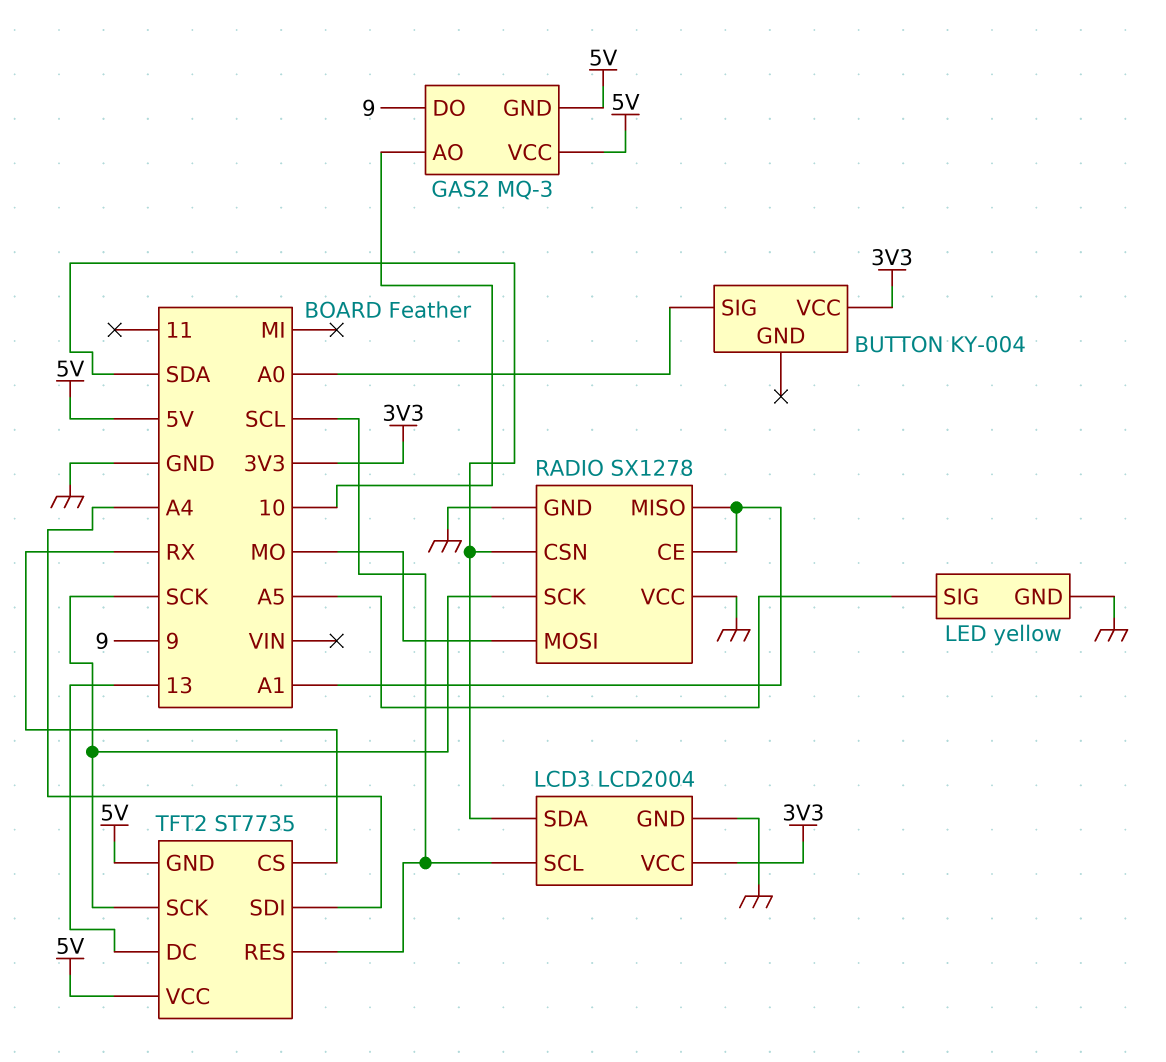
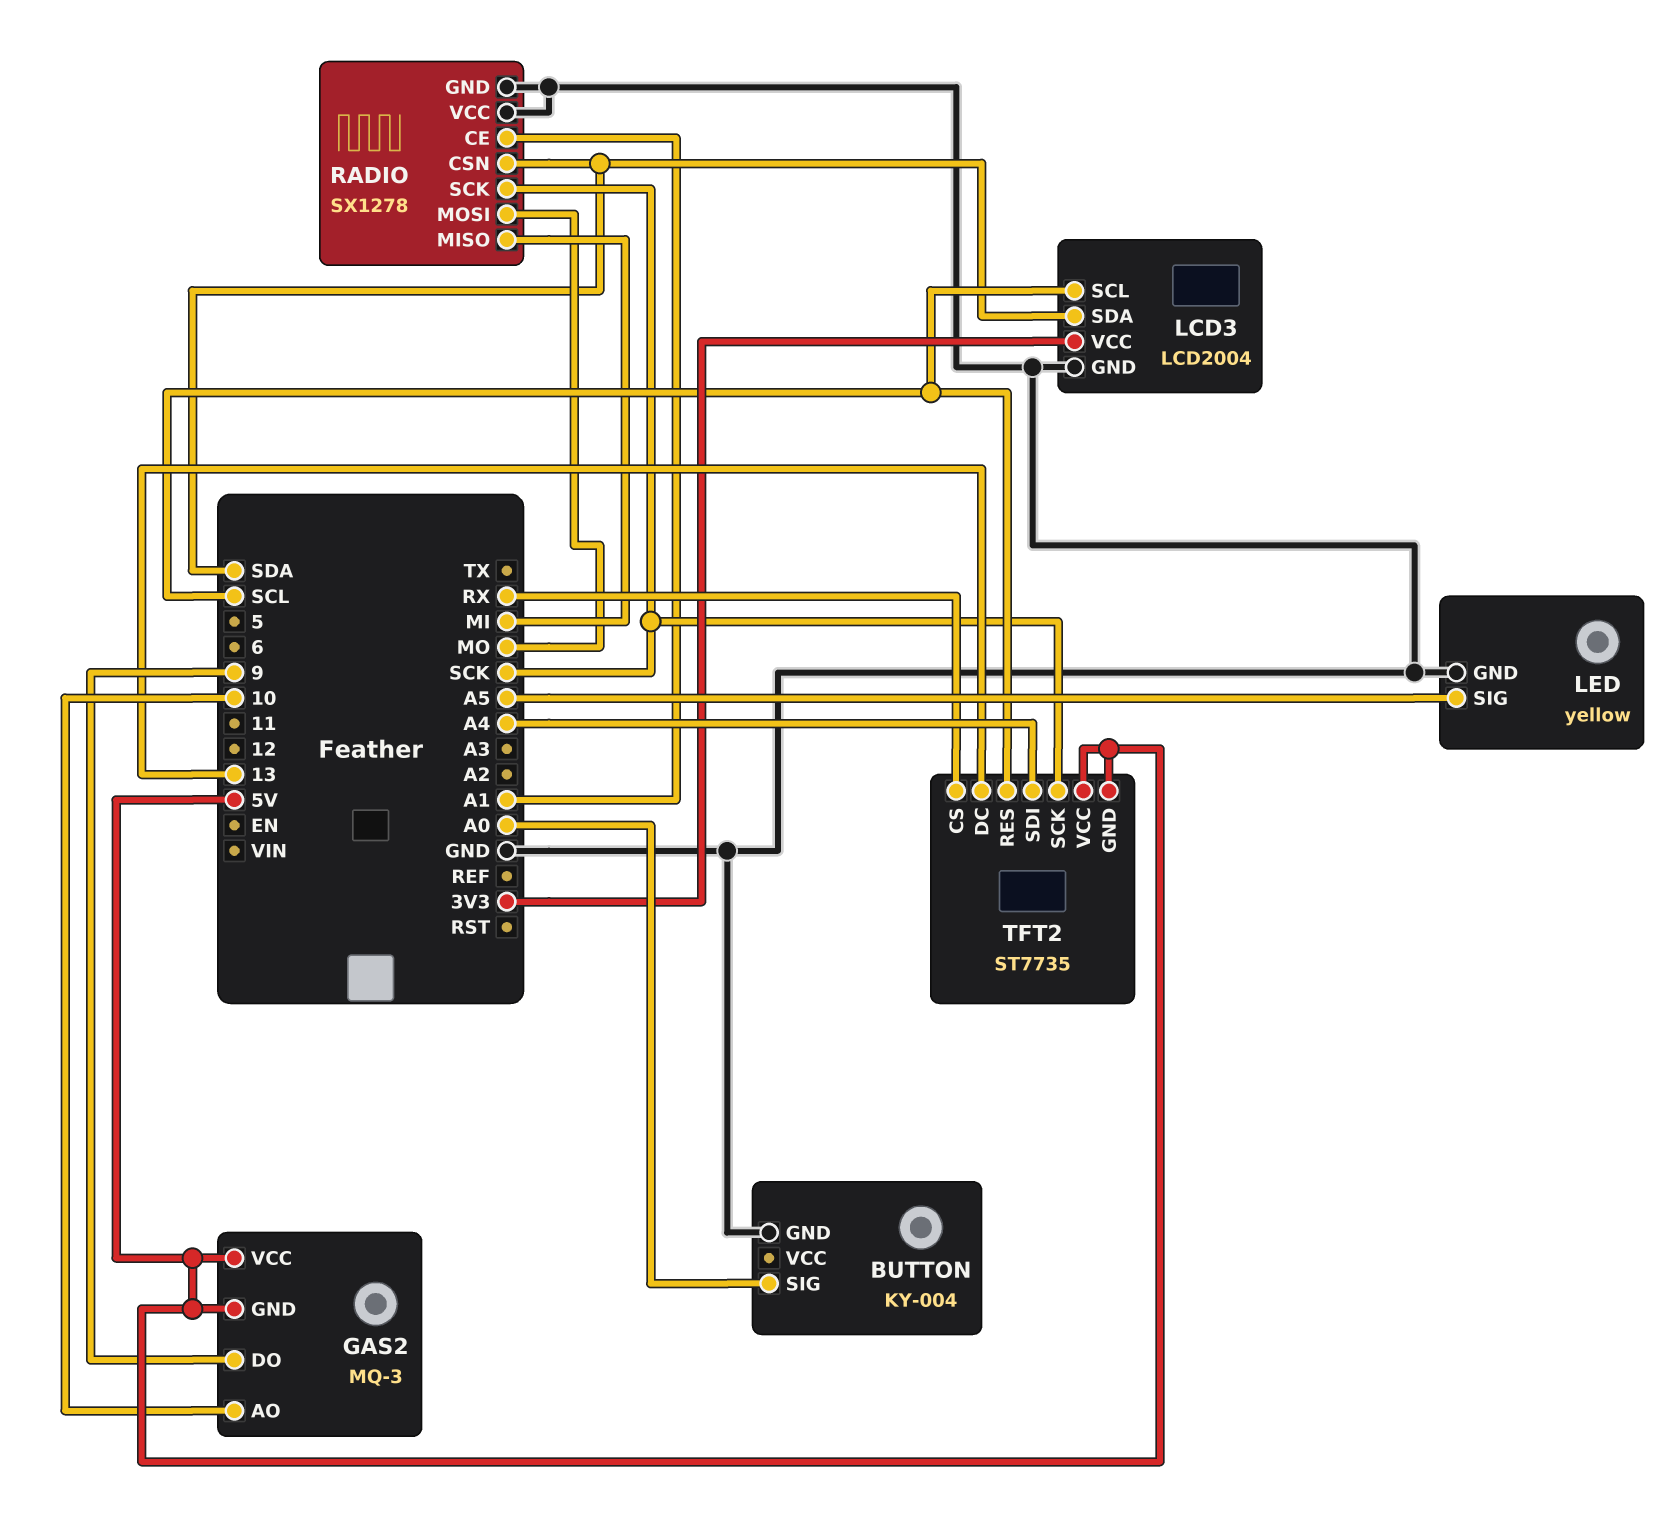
BUTTON pin GND: none -> GND
BUTTON pin VCC: 3V3 -> none
RADIO pin MISO: A1 -> MI

